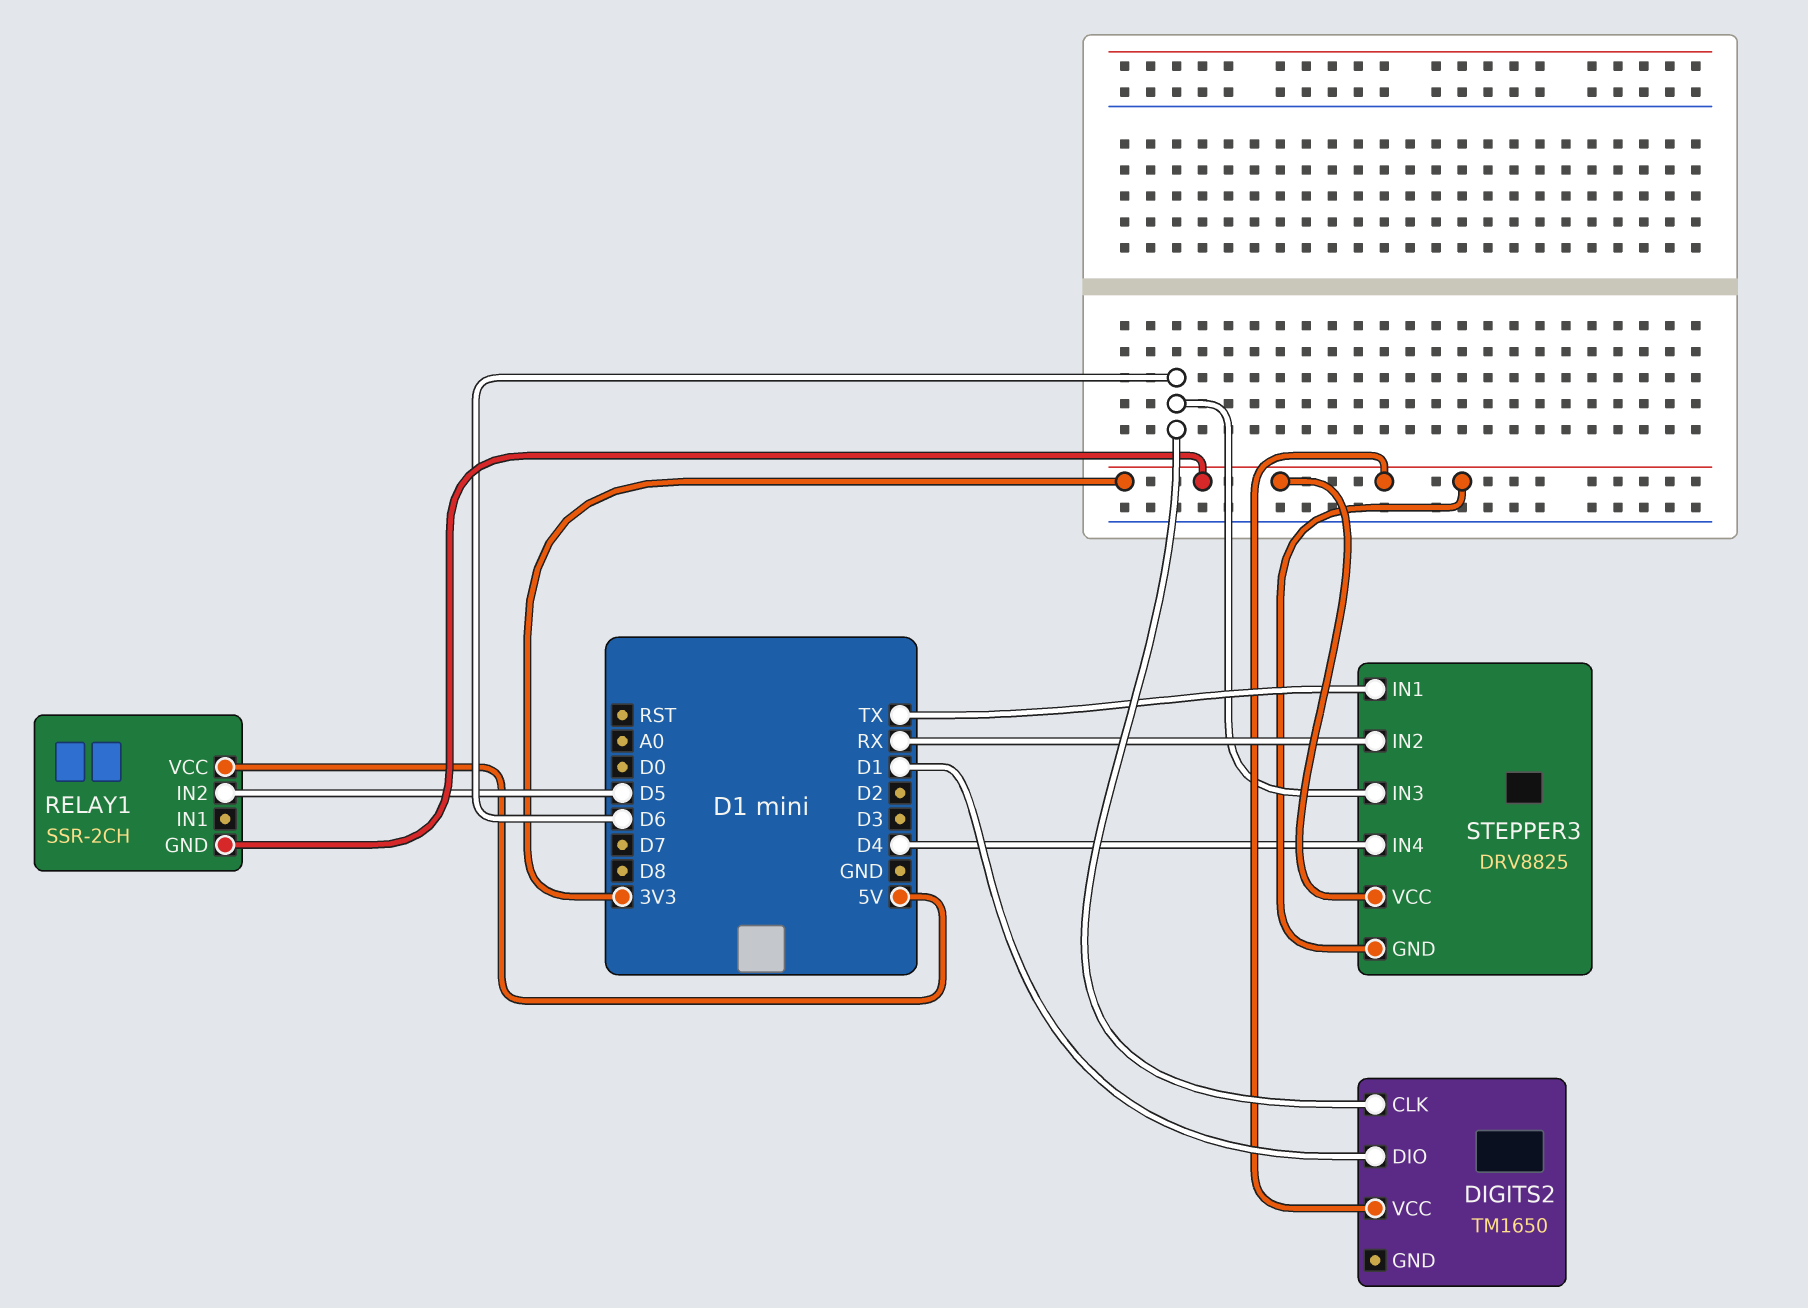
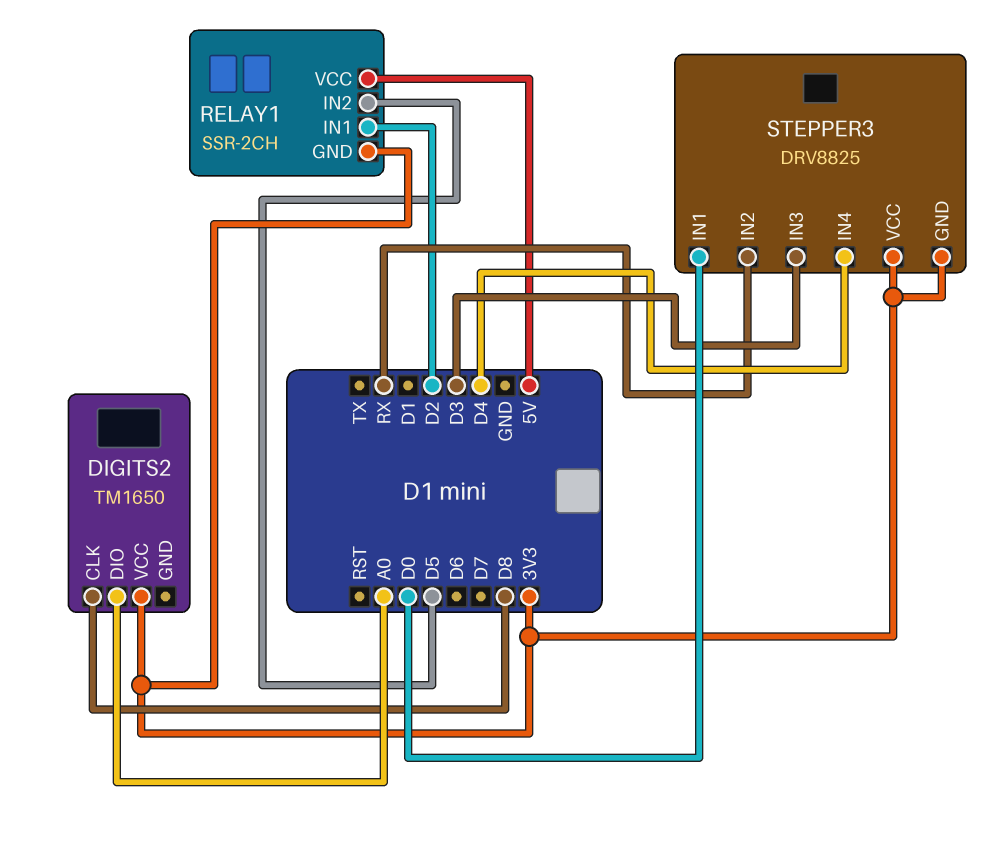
DIGITS2 pin CLK: D6 -> D8
DIGITS2 pin DIO: D1 -> A0
RELAY1 pin IN1: none -> D2
STEPPER3 pin IN1: TX -> D0
STEPPER3 pin IN3: D6 -> D3

